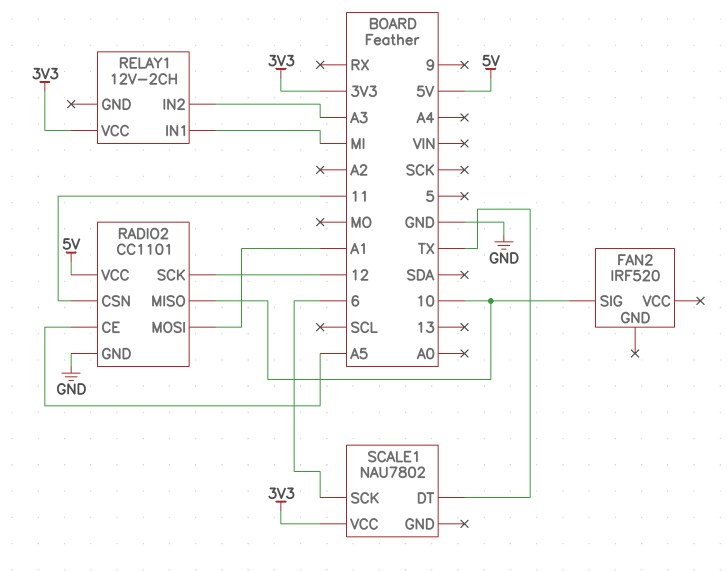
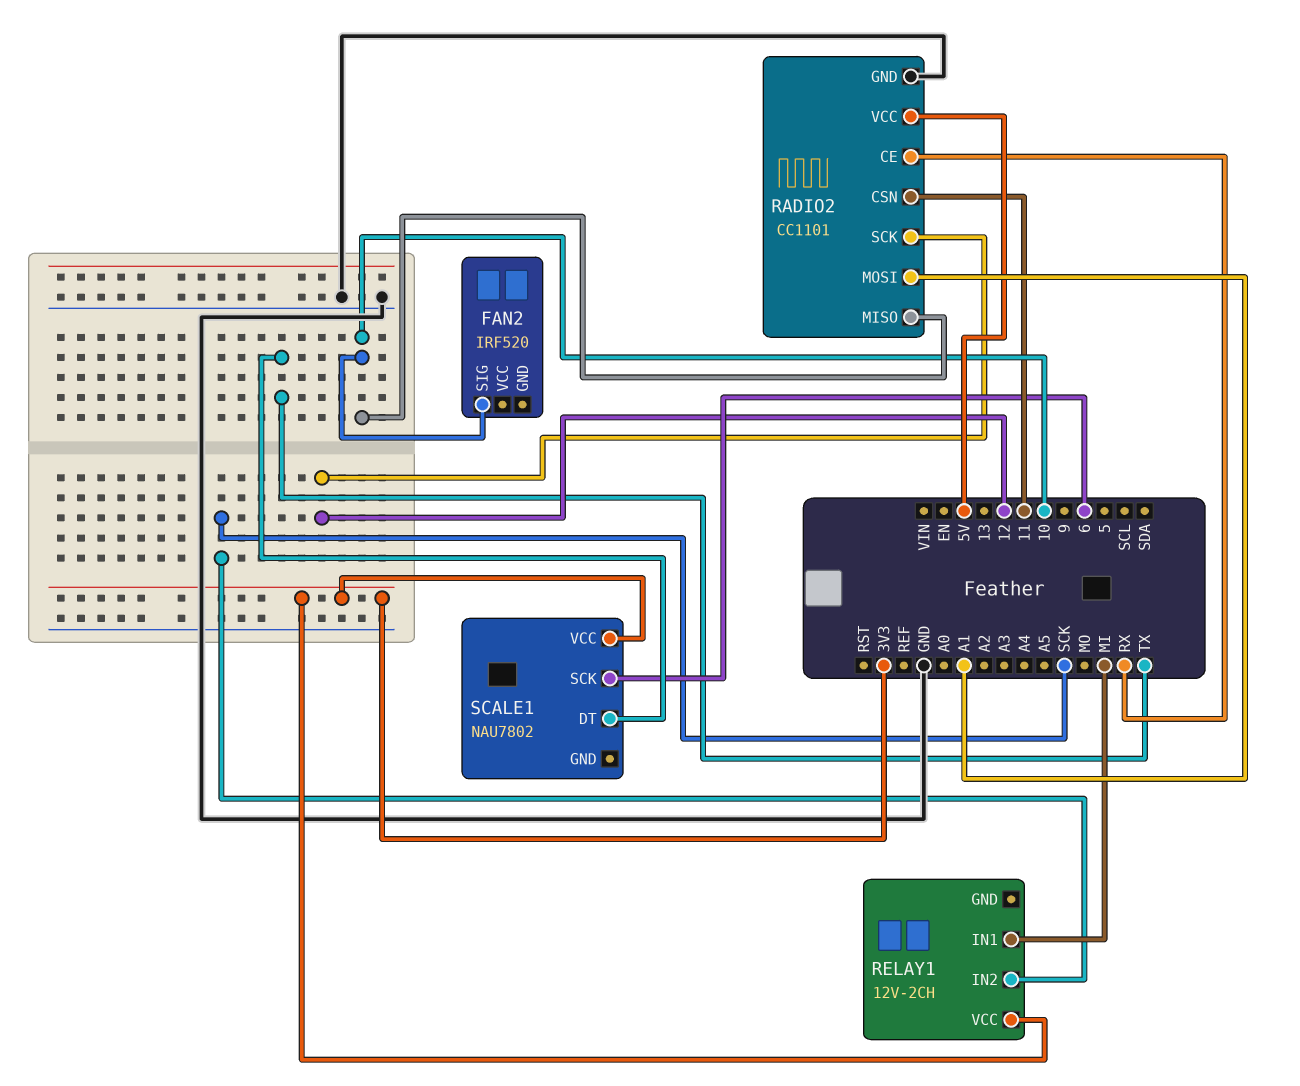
RADIO2 pin CE: A5 -> RX
RELAY1 pin IN2: A3 -> SCK

